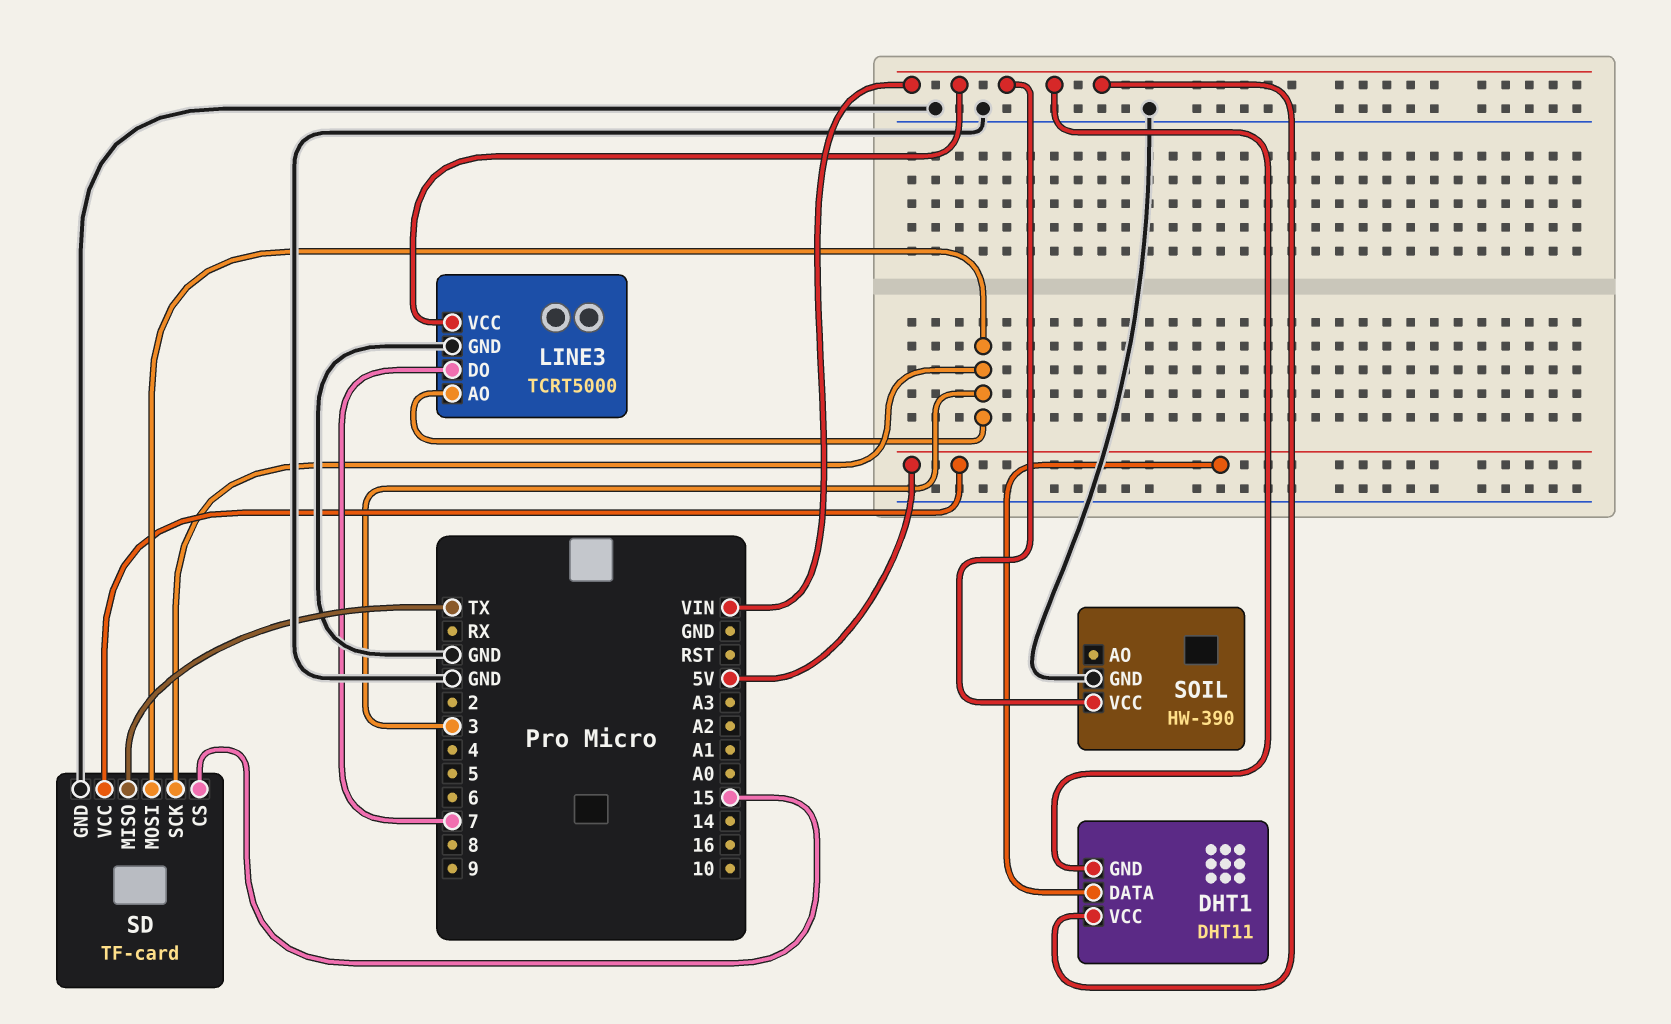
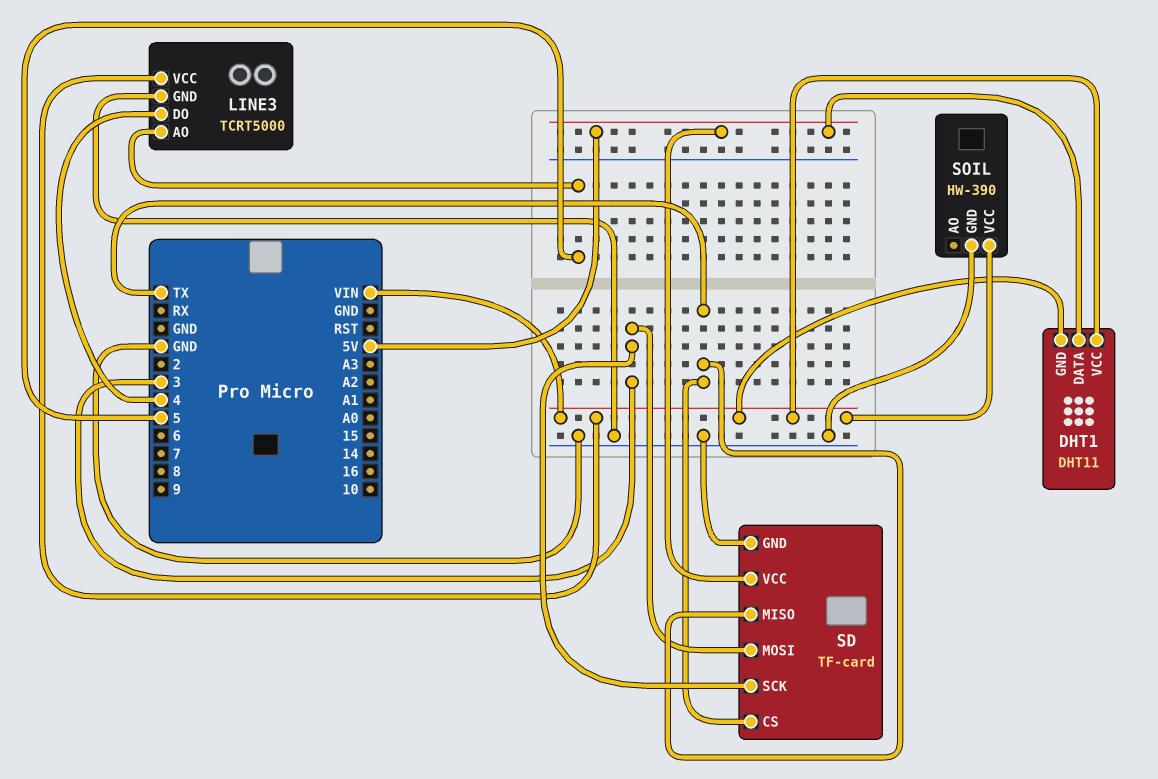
LINE3 pin AO: 3 -> 5
LINE3 pin DO: 7 -> 4
SD pin CS: 15 -> TX

